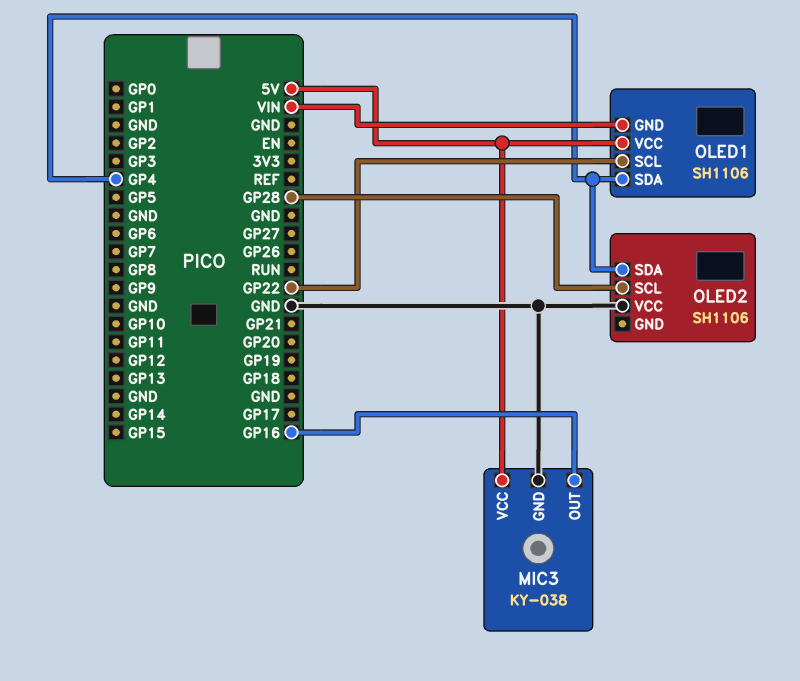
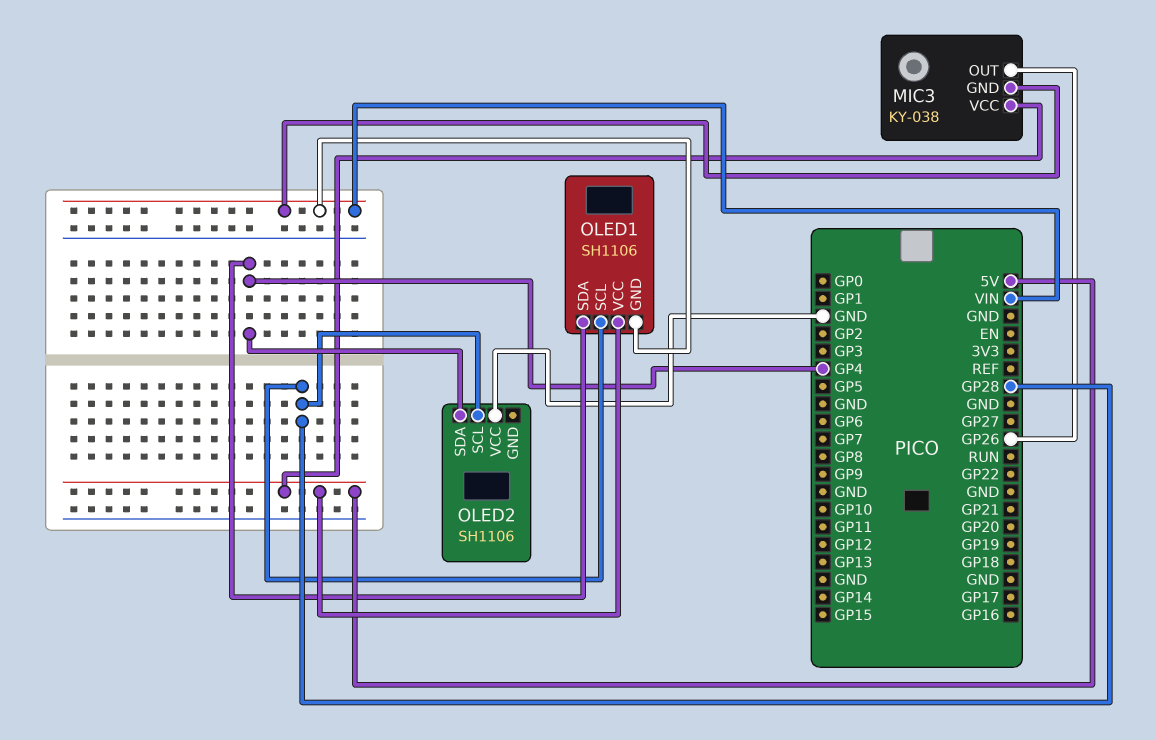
MIC3 pin GND: GND -> VIN
MIC3 pin OUT: GP16 -> GP26
OLED1 pin SCL: GP22 -> GP28

